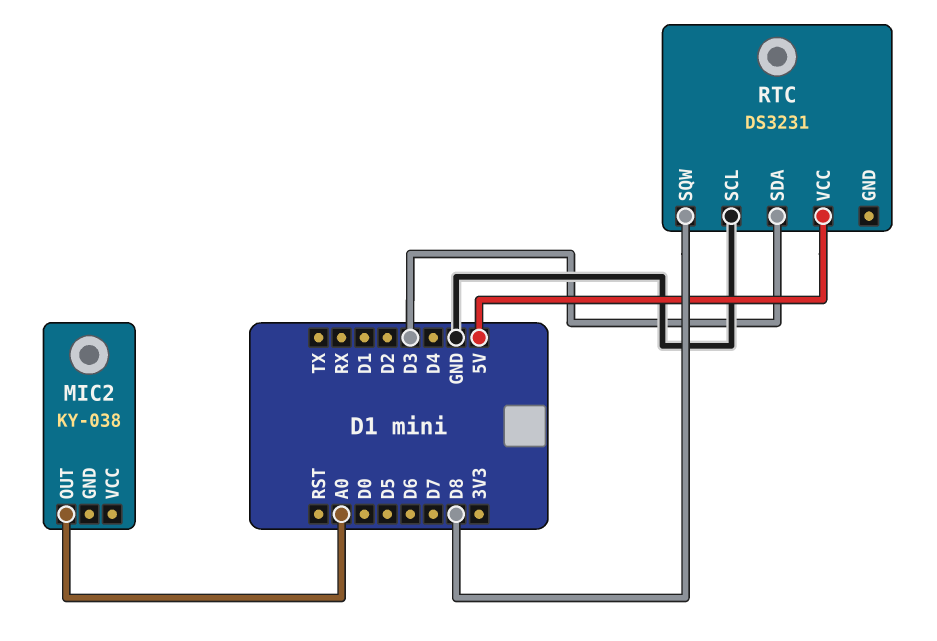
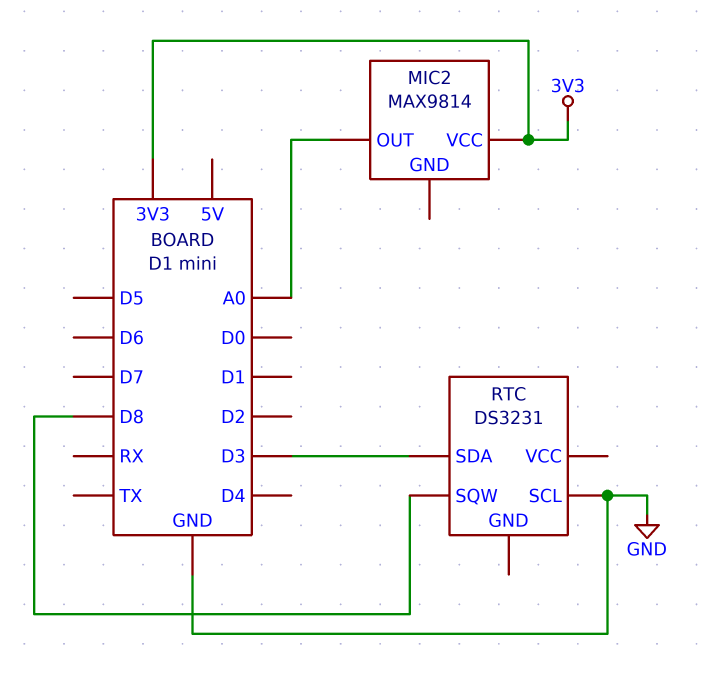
MIC2: KY-038 -> MAX9814
MIC2 pin VCC: none -> 3V3
RTC pin VCC: 5V -> none

